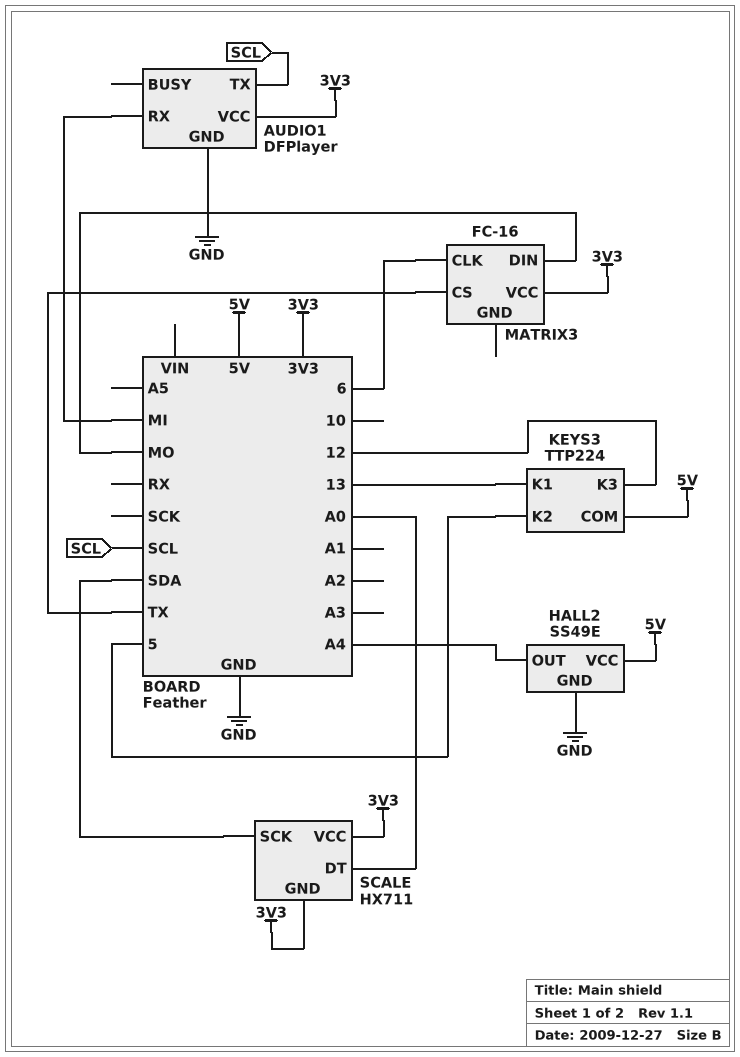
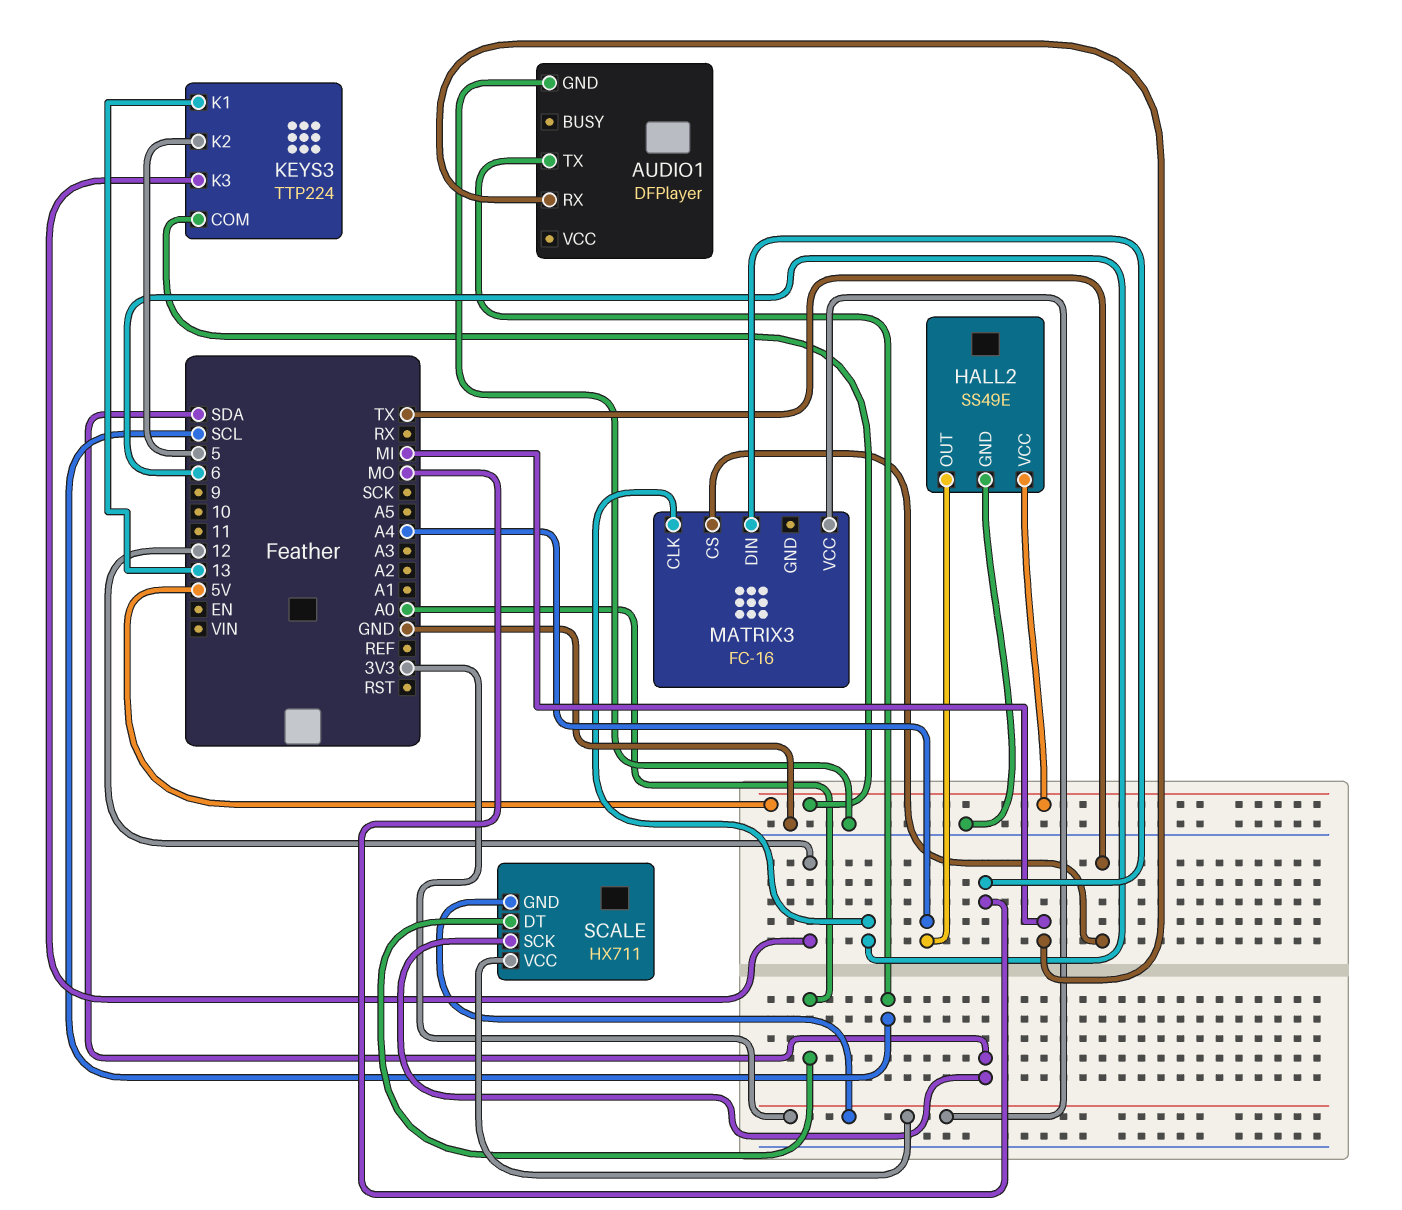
AUDIO1 pin VCC: 3V3 -> none

